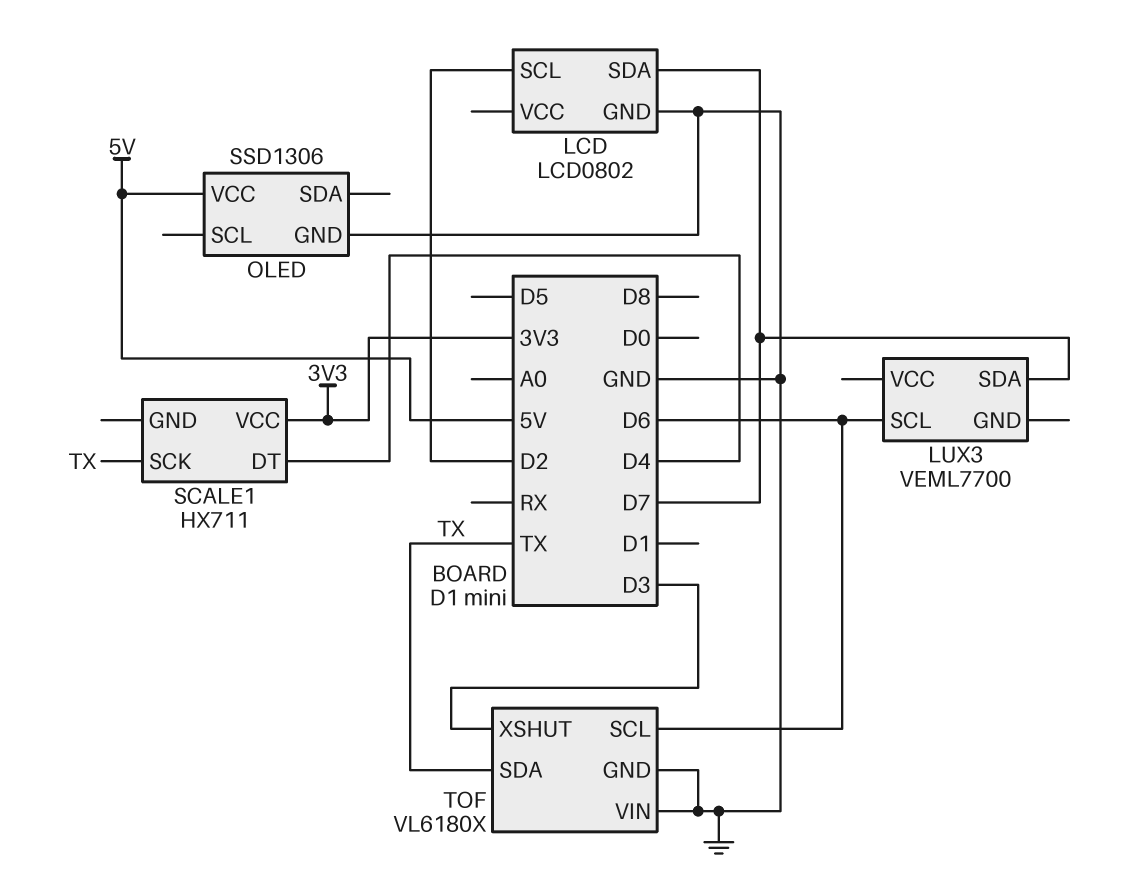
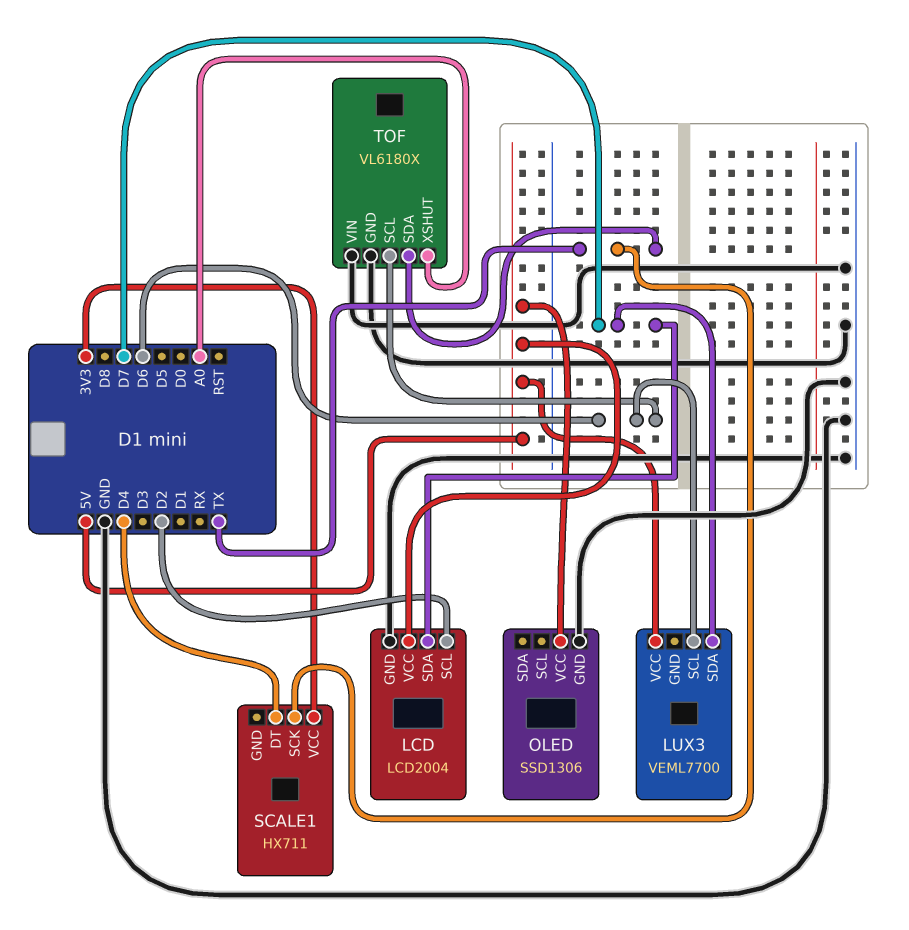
LCD: LCD0802 -> LCD2004
LCD pin VCC: none -> 5V
LUX3 pin VCC: none -> 5V
TOF pin XSHUT: D3 -> A0

